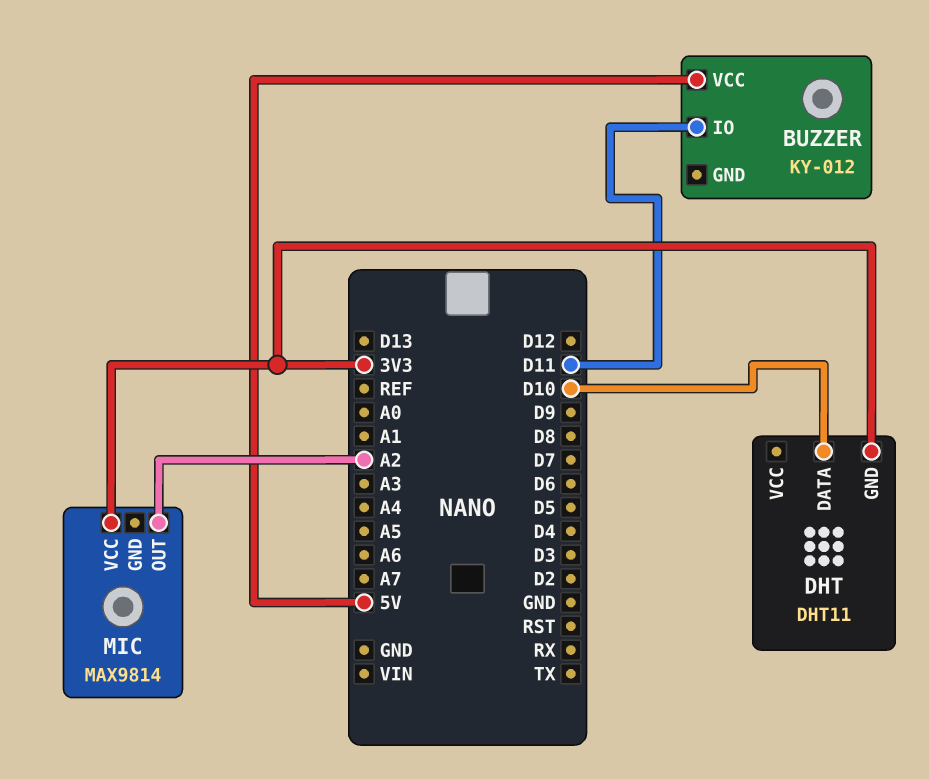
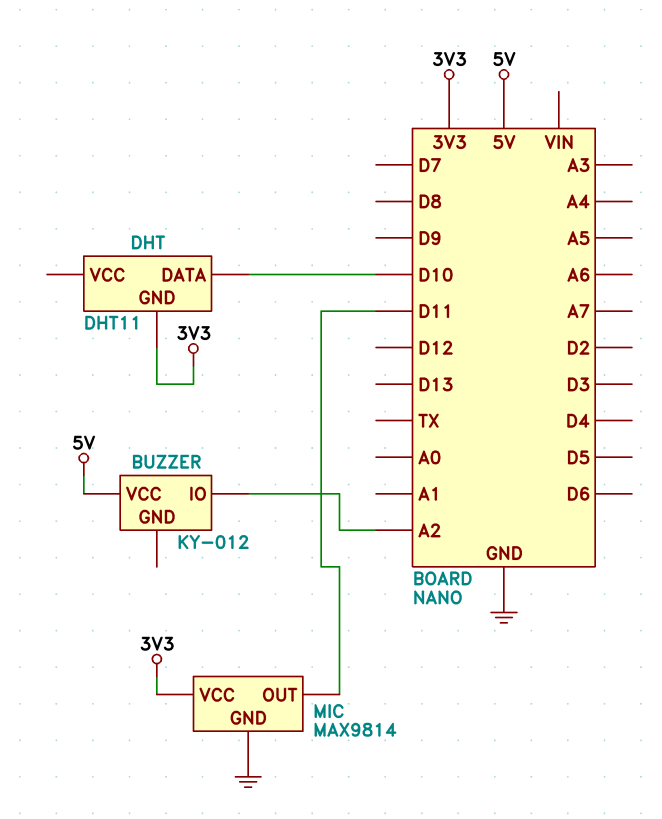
BUZZER pin IO: D11 -> A2
MIC pin GND: none -> GND
MIC pin OUT: A2 -> D11

